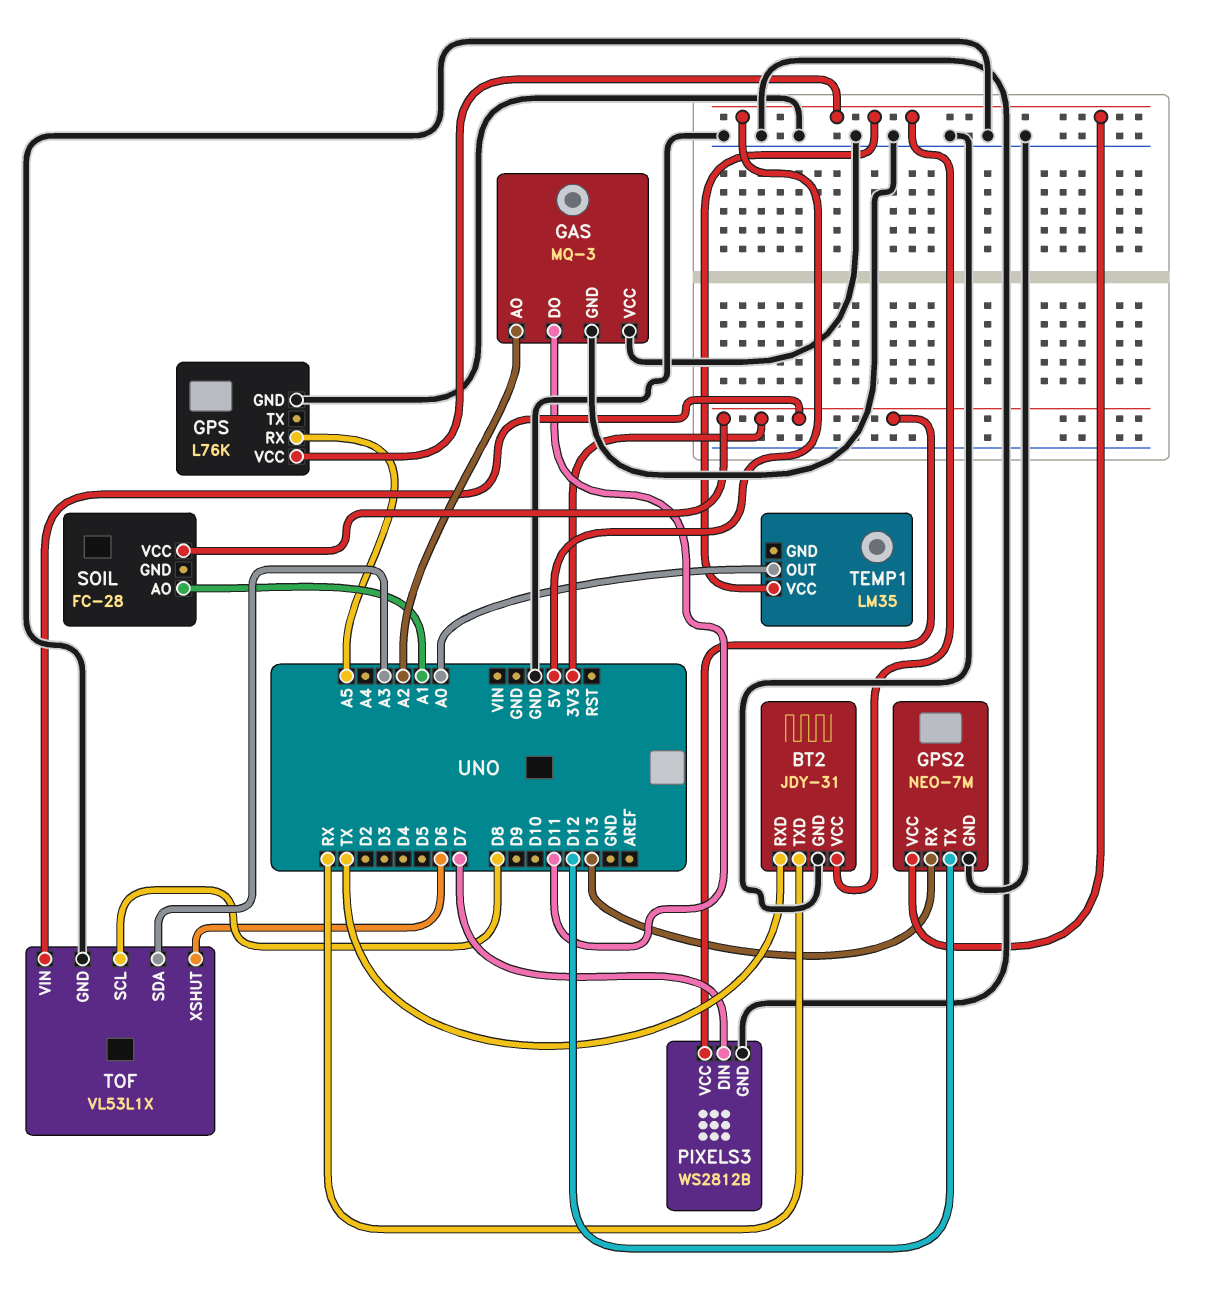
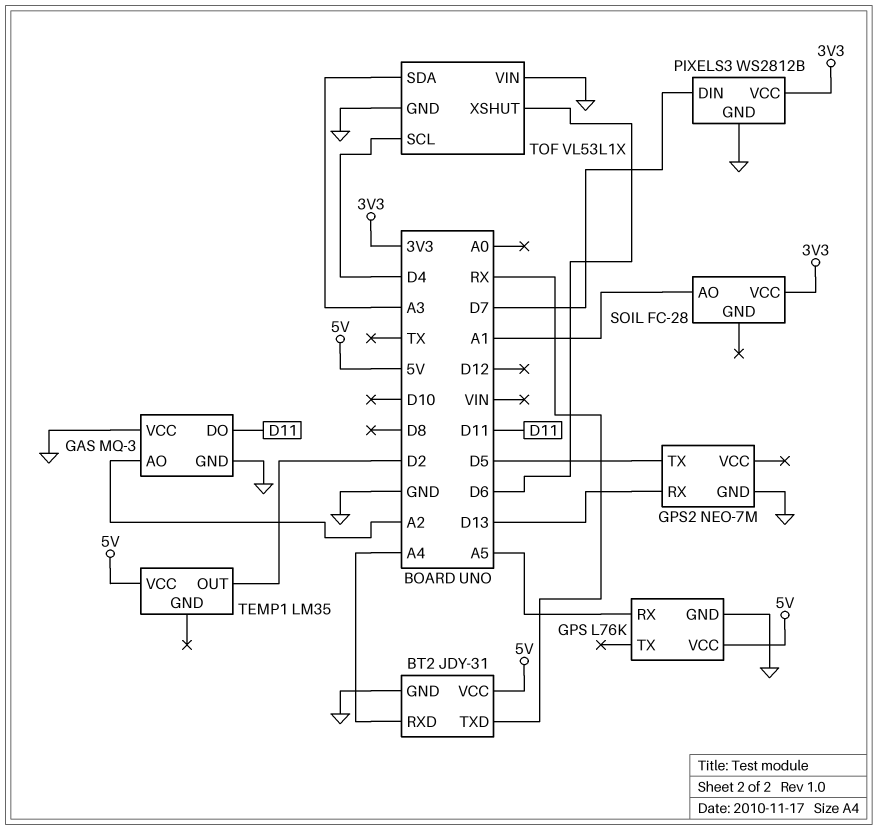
BT2 pin RXD: TX -> A4
GPS2 pin TX: D12 -> D5
GPS2 pin VCC: 5V -> none
TEMP1 pin OUT: A0 -> D2
TOF pin SCL: D8 -> D4
TOF pin VIN: 3V3 -> GND

